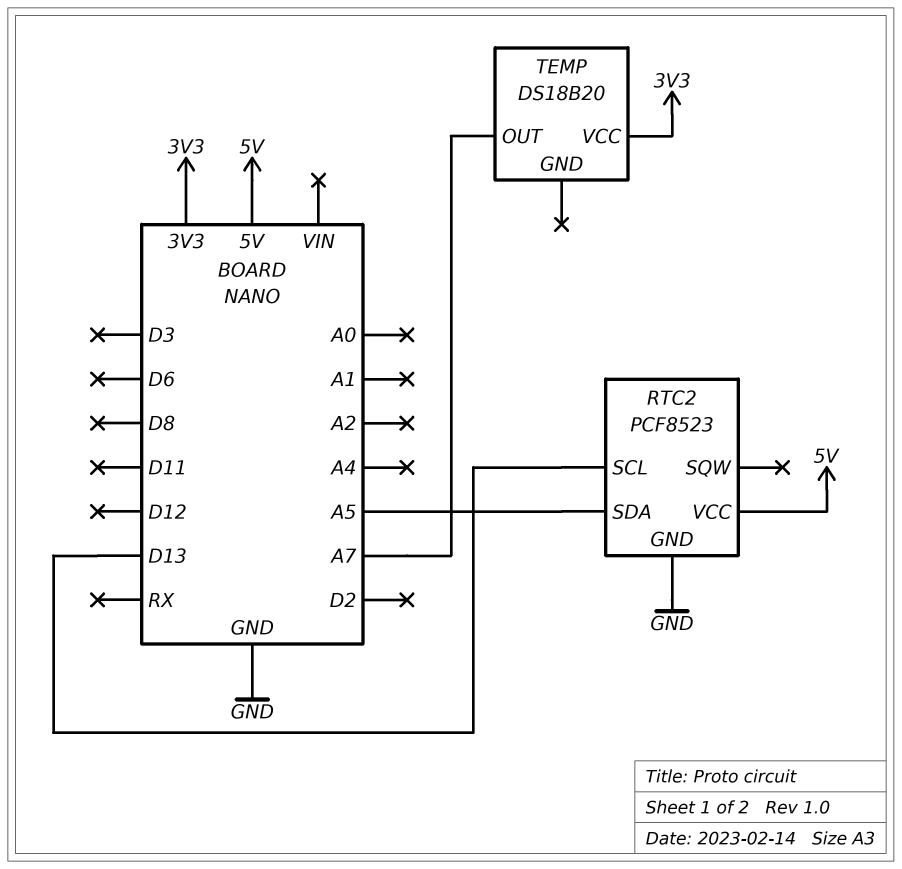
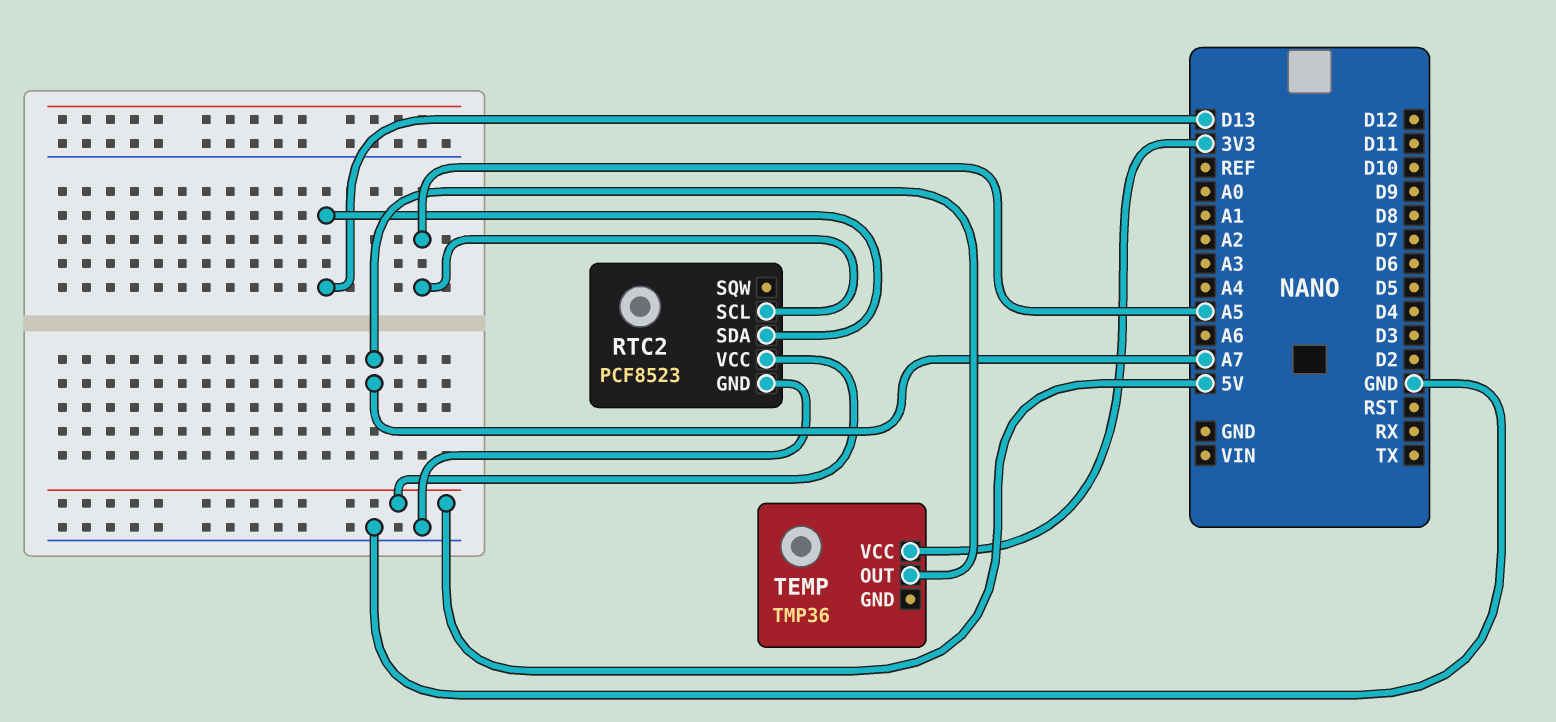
RTC2 pin SCL: D13 -> A5
RTC2 pin SDA: A5 -> D13
TEMP: DS18B20 -> TMP36

